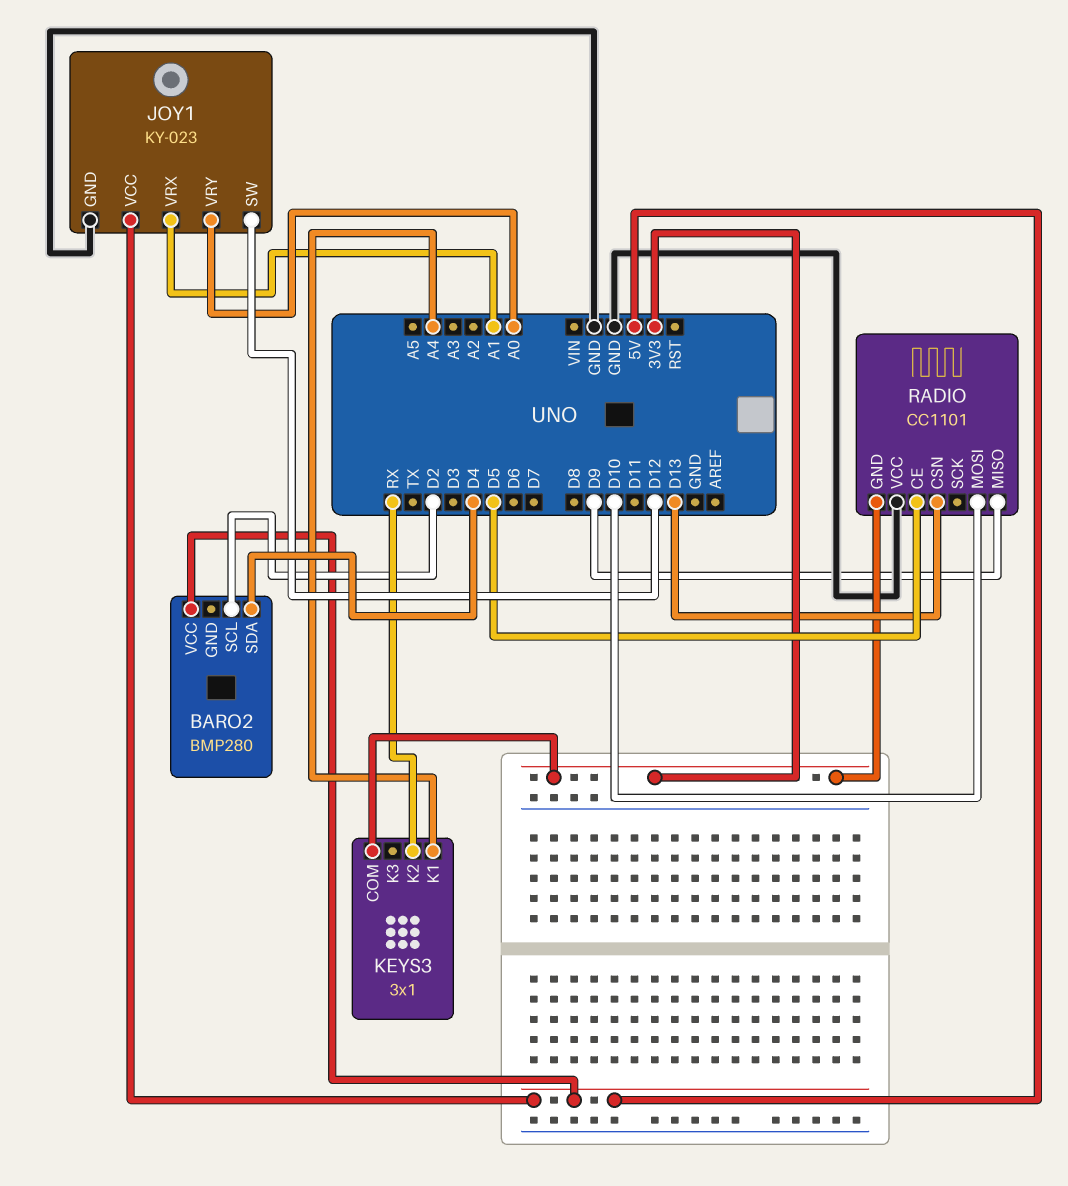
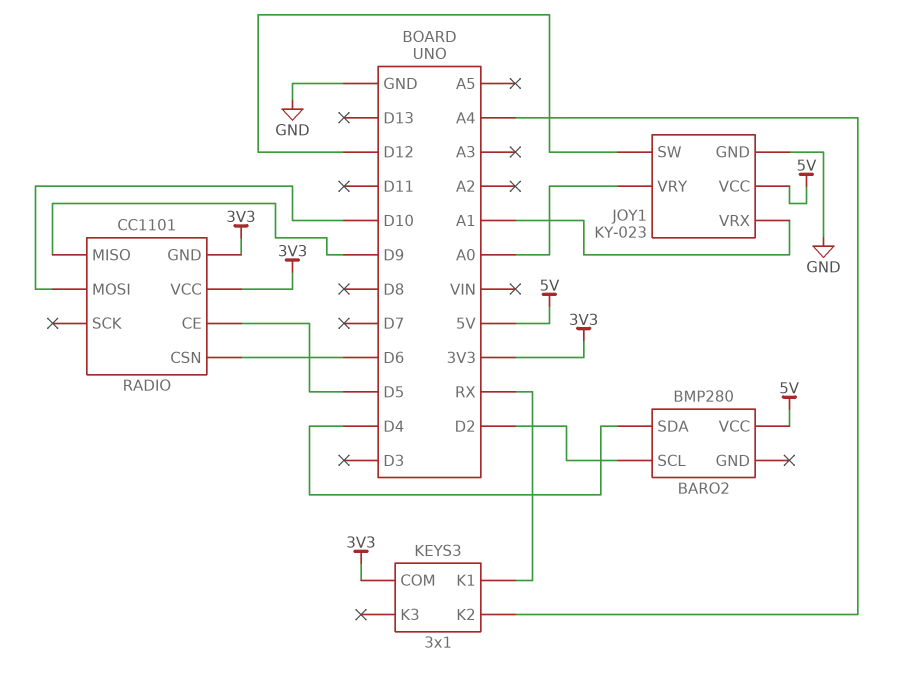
KEYS3 pin K1: A4 -> RX
KEYS3 pin K2: RX -> A4
RADIO pin CSN: D13 -> D6
RADIO pin VCC: GND -> 3V3

